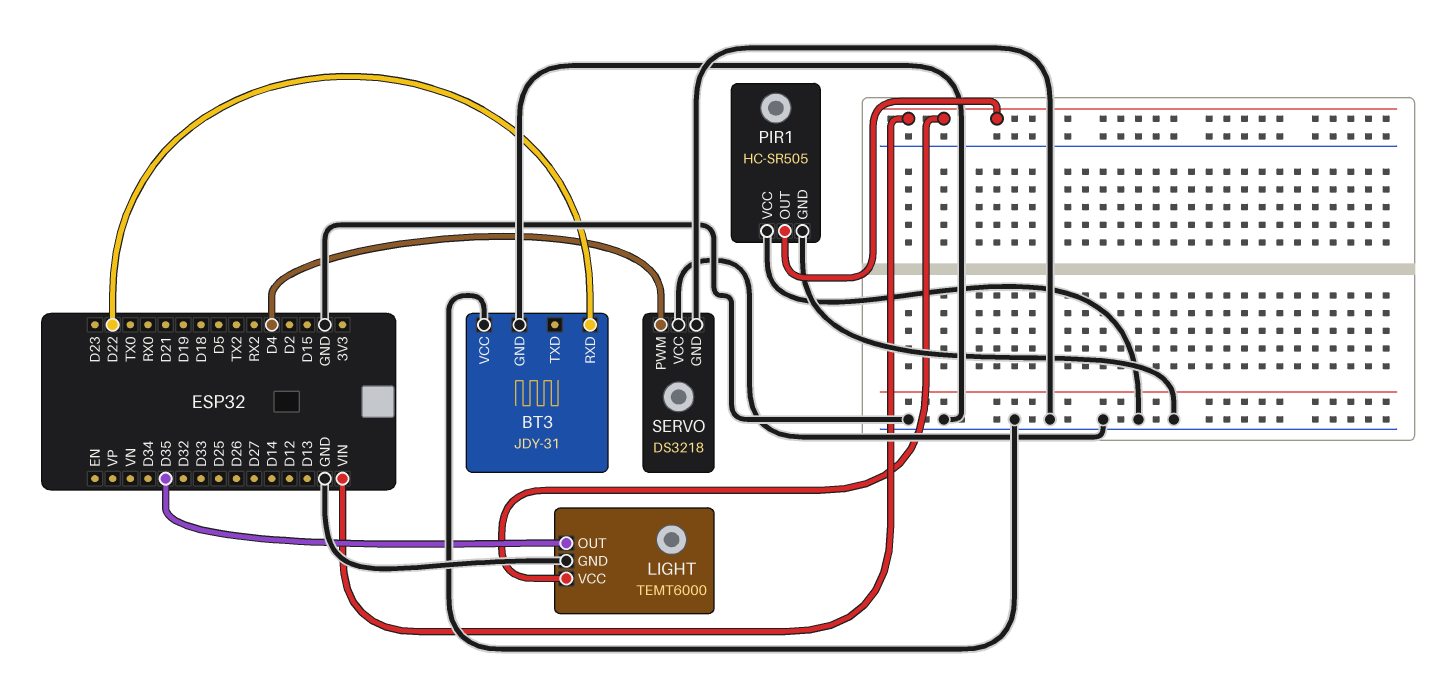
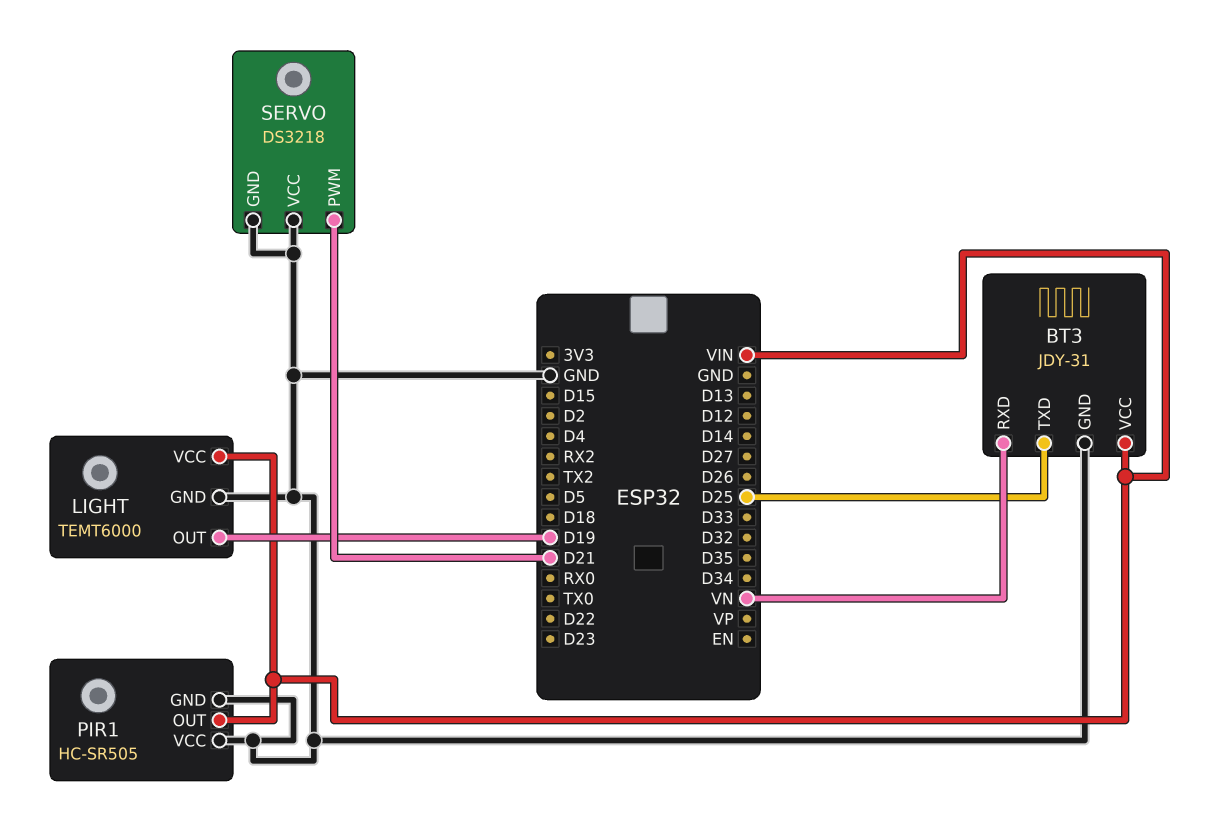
BT3 pin RXD: D22 -> VN
BT3 pin TXD: none -> D25
BT3 pin VCC: GND -> VIN
LIGHT pin OUT: D35 -> D19
SERVO pin PWM: D4 -> D21

